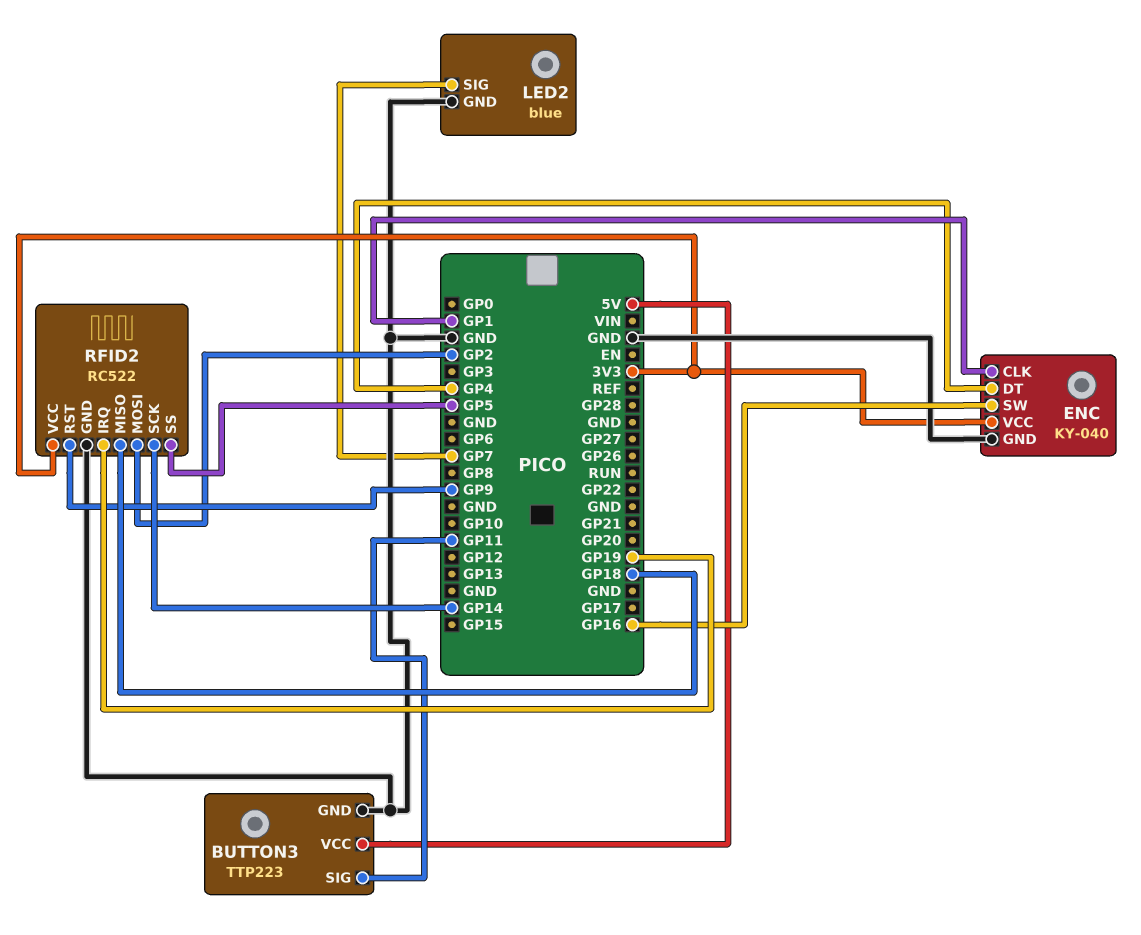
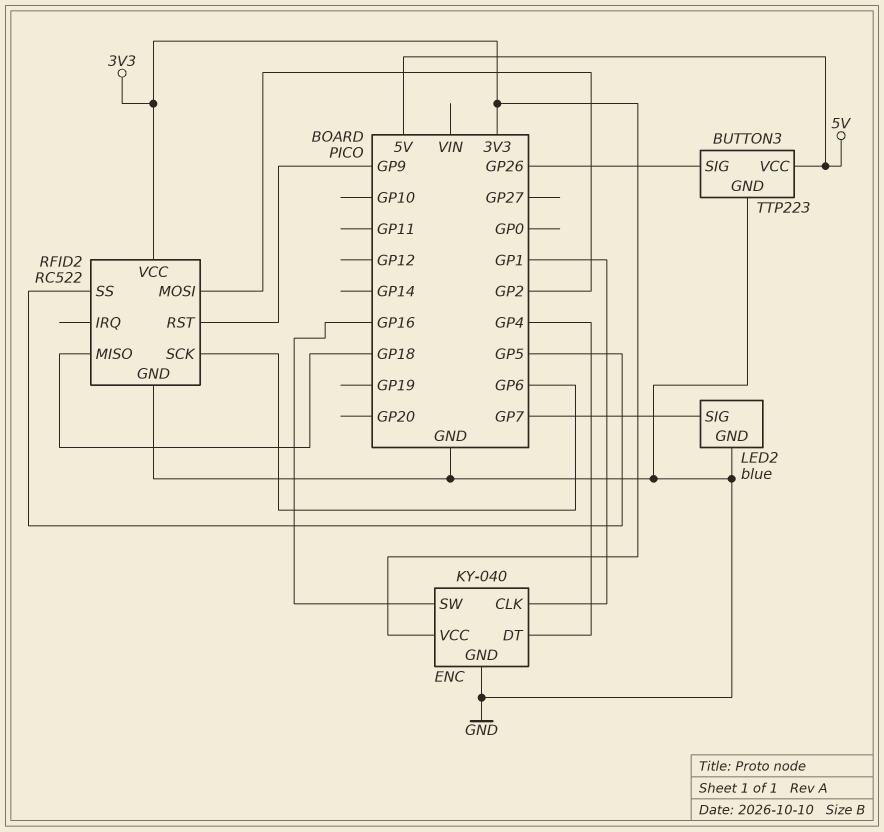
BUTTON3 pin SIG: GP11 -> GP26
RFID2 pin IRQ: GP19 -> none
RFID2 pin SCK: GP14 -> GP6

